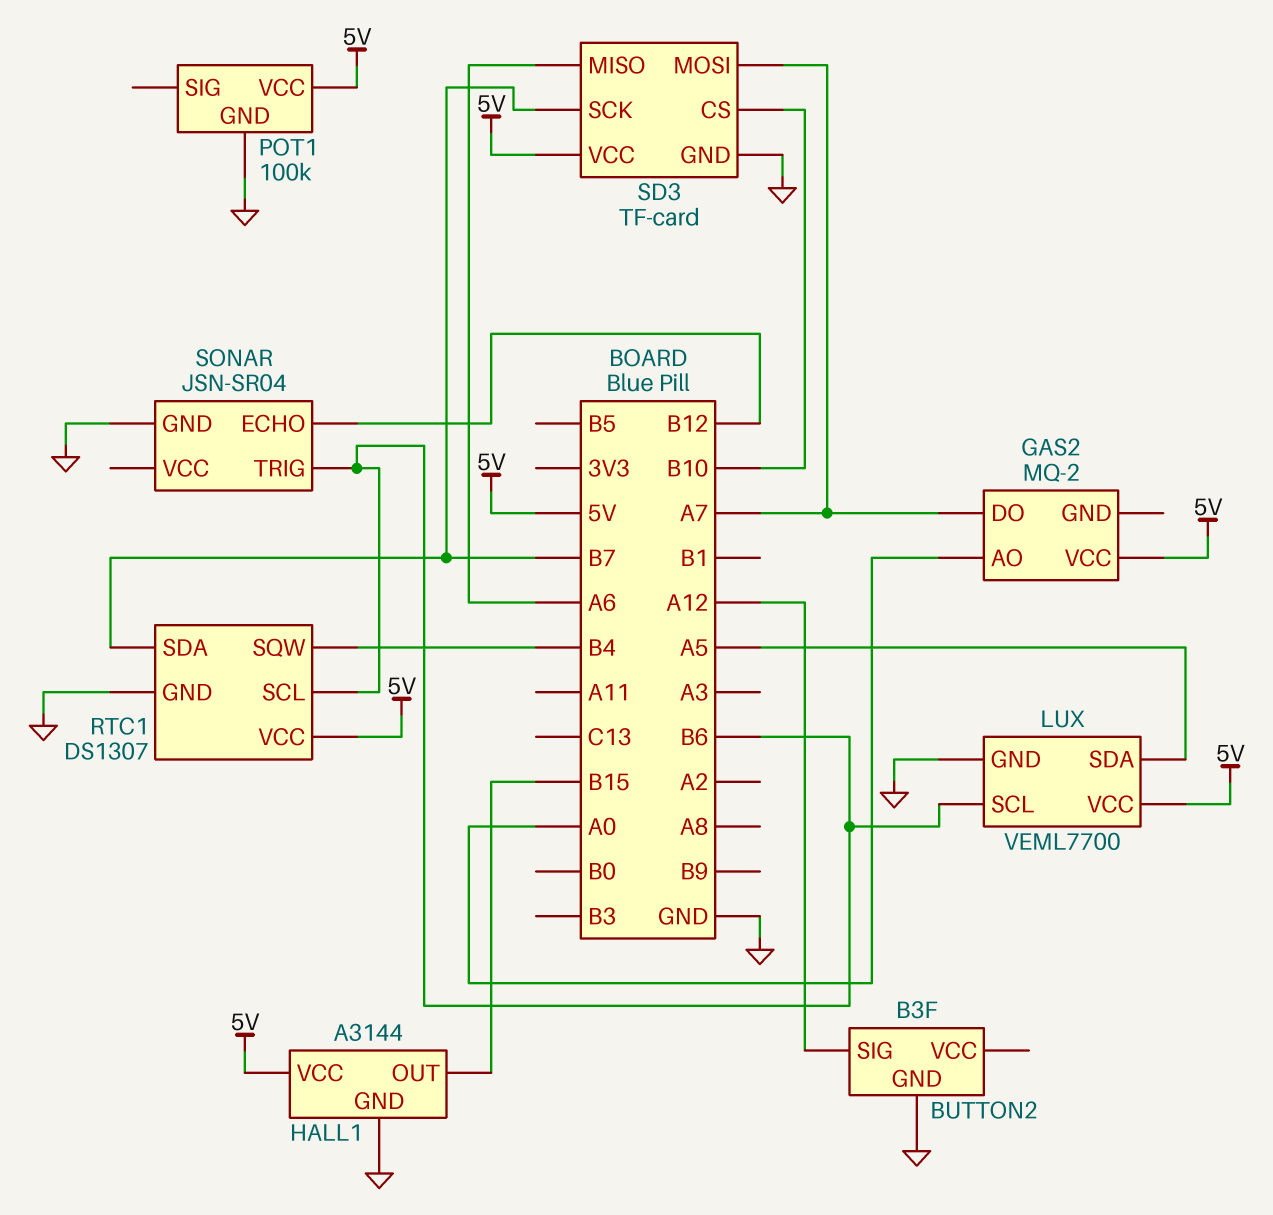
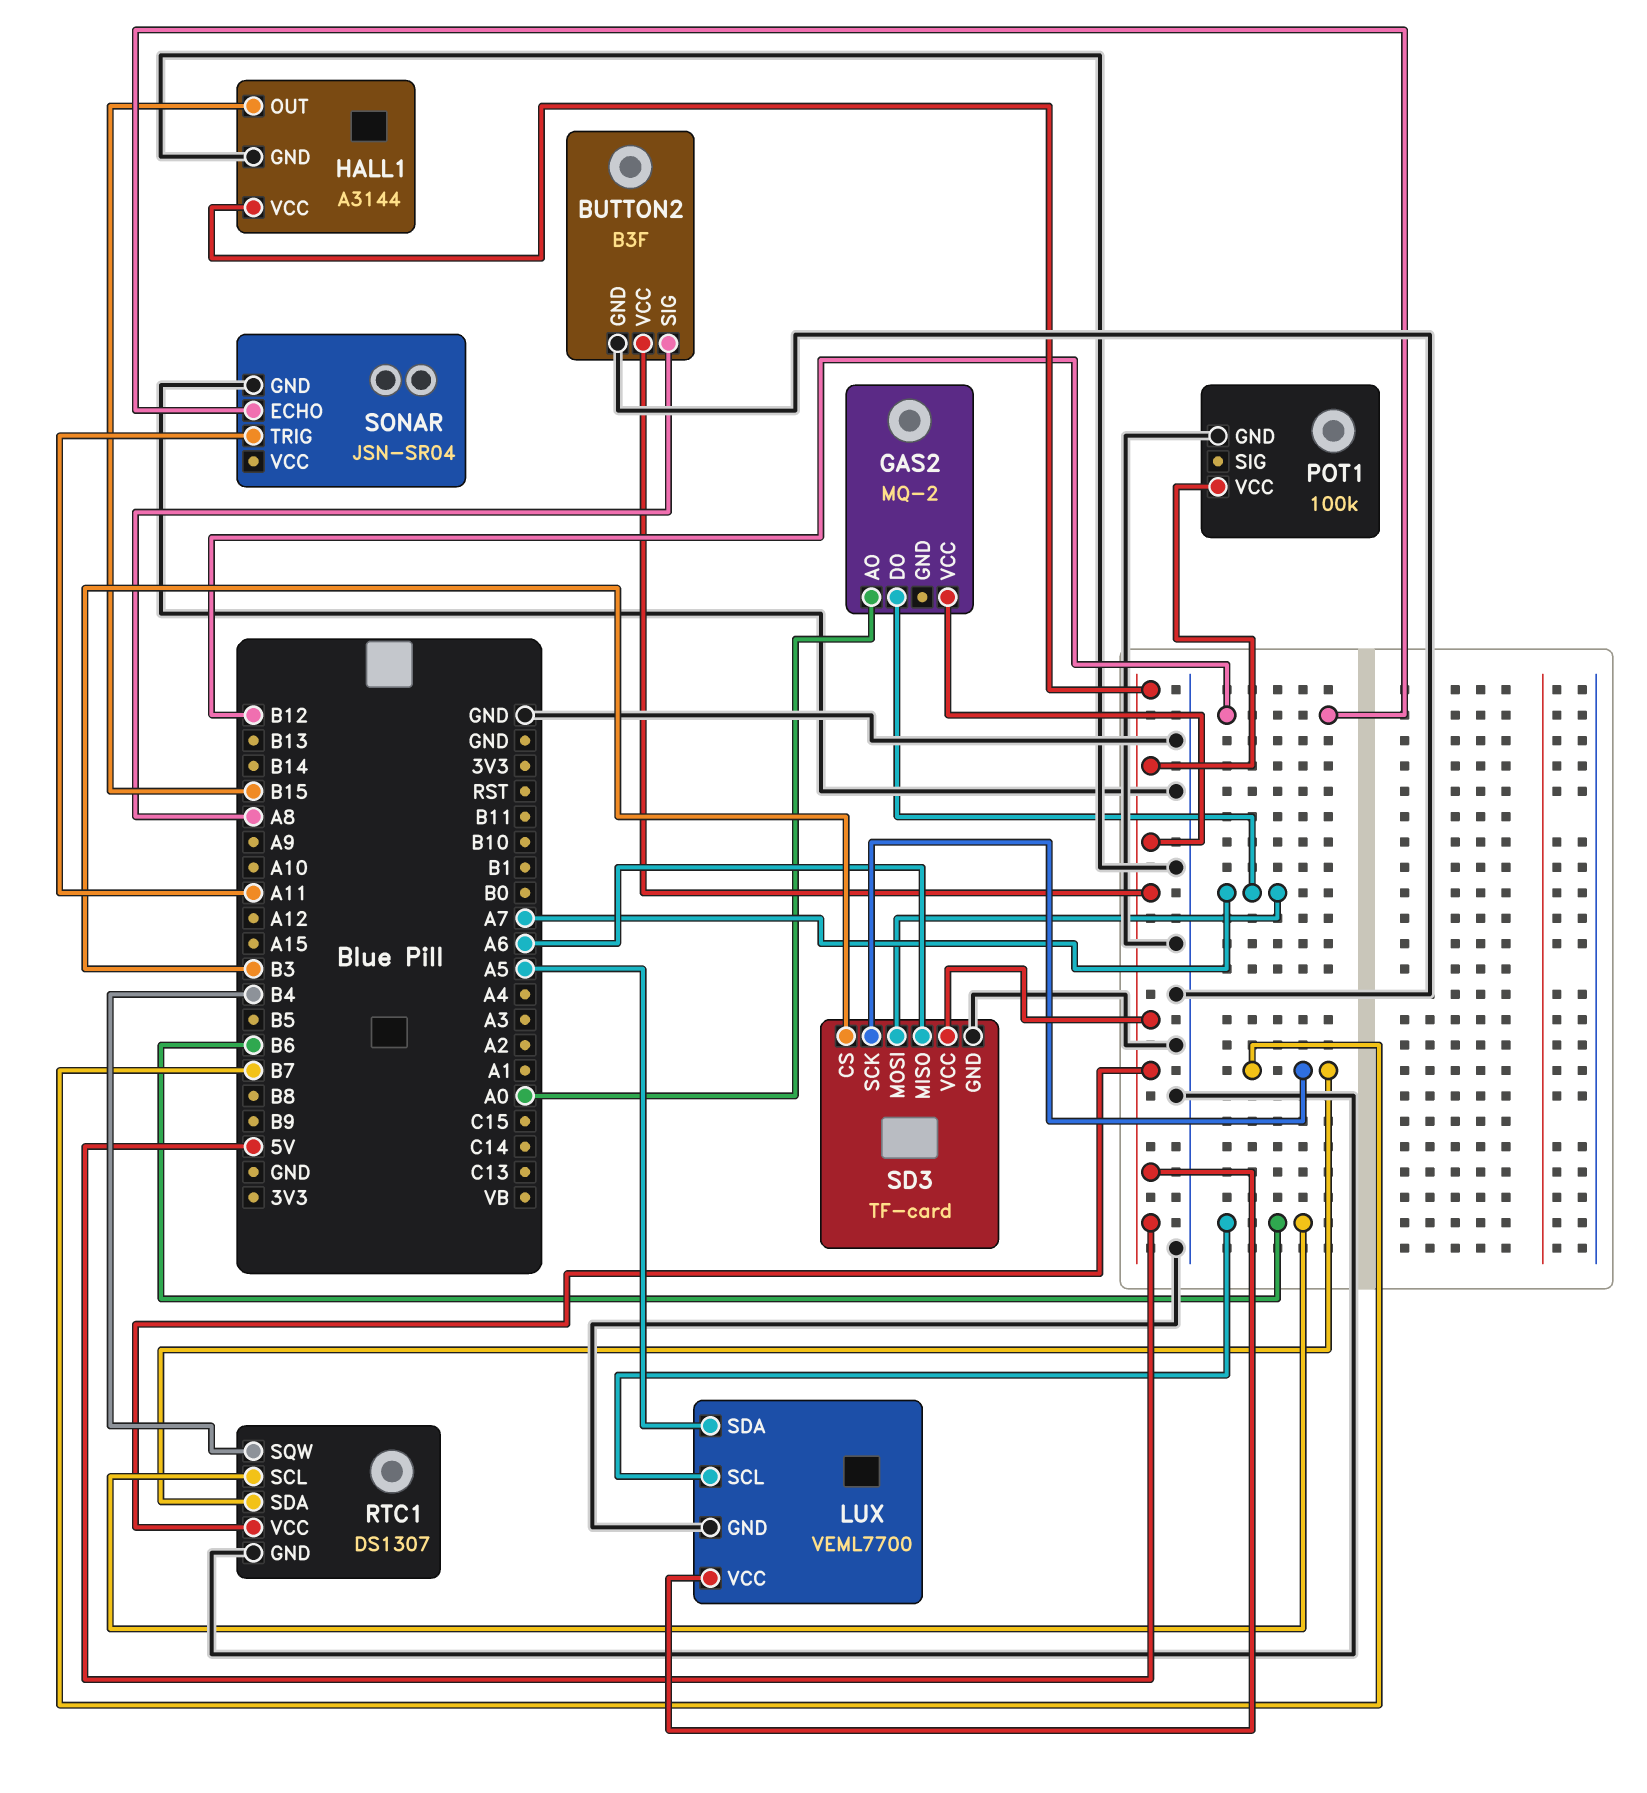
BUTTON2 pin SIG: A12 -> A8
BUTTON2 pin VCC: none -> 5V
SD3 pin CS: B10 -> B3
SONAR pin TRIG: B6 -> A11

